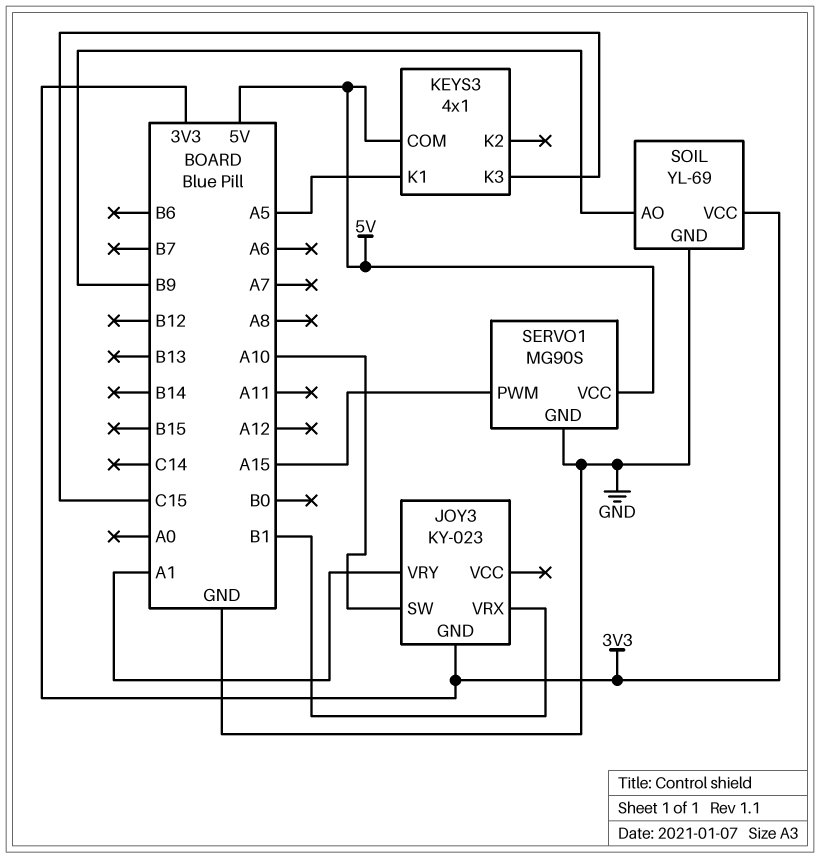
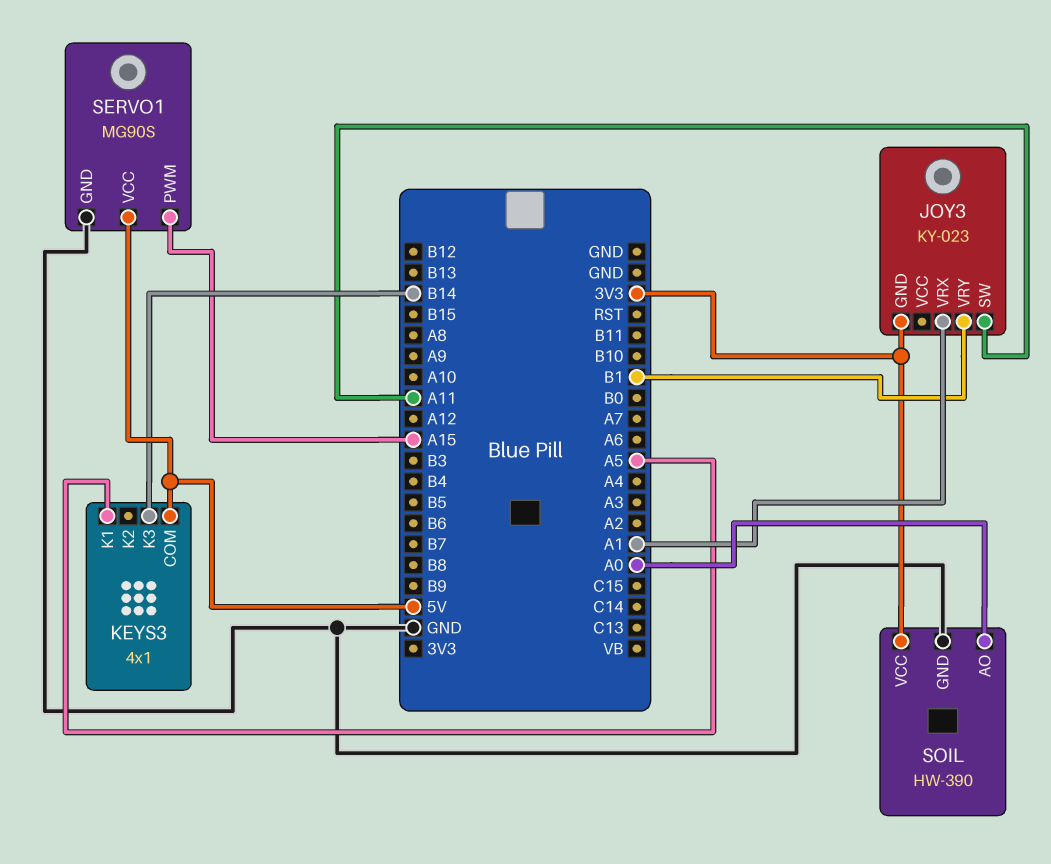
JOY3 pin SW: A10 -> A11
JOY3 pin VRX: B1 -> A1
JOY3 pin VRY: A1 -> B1
KEYS3 pin K3: C15 -> B14
SOIL: YL-69 -> HW-390
SOIL pin AO: B9 -> A0

